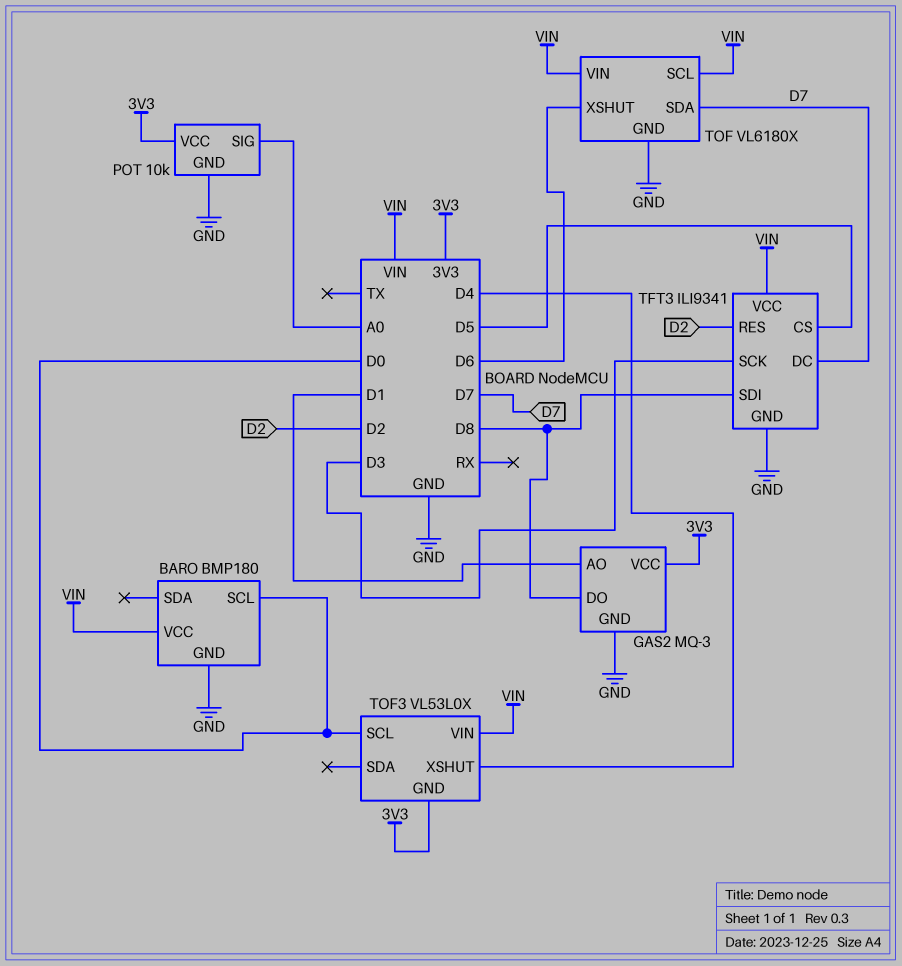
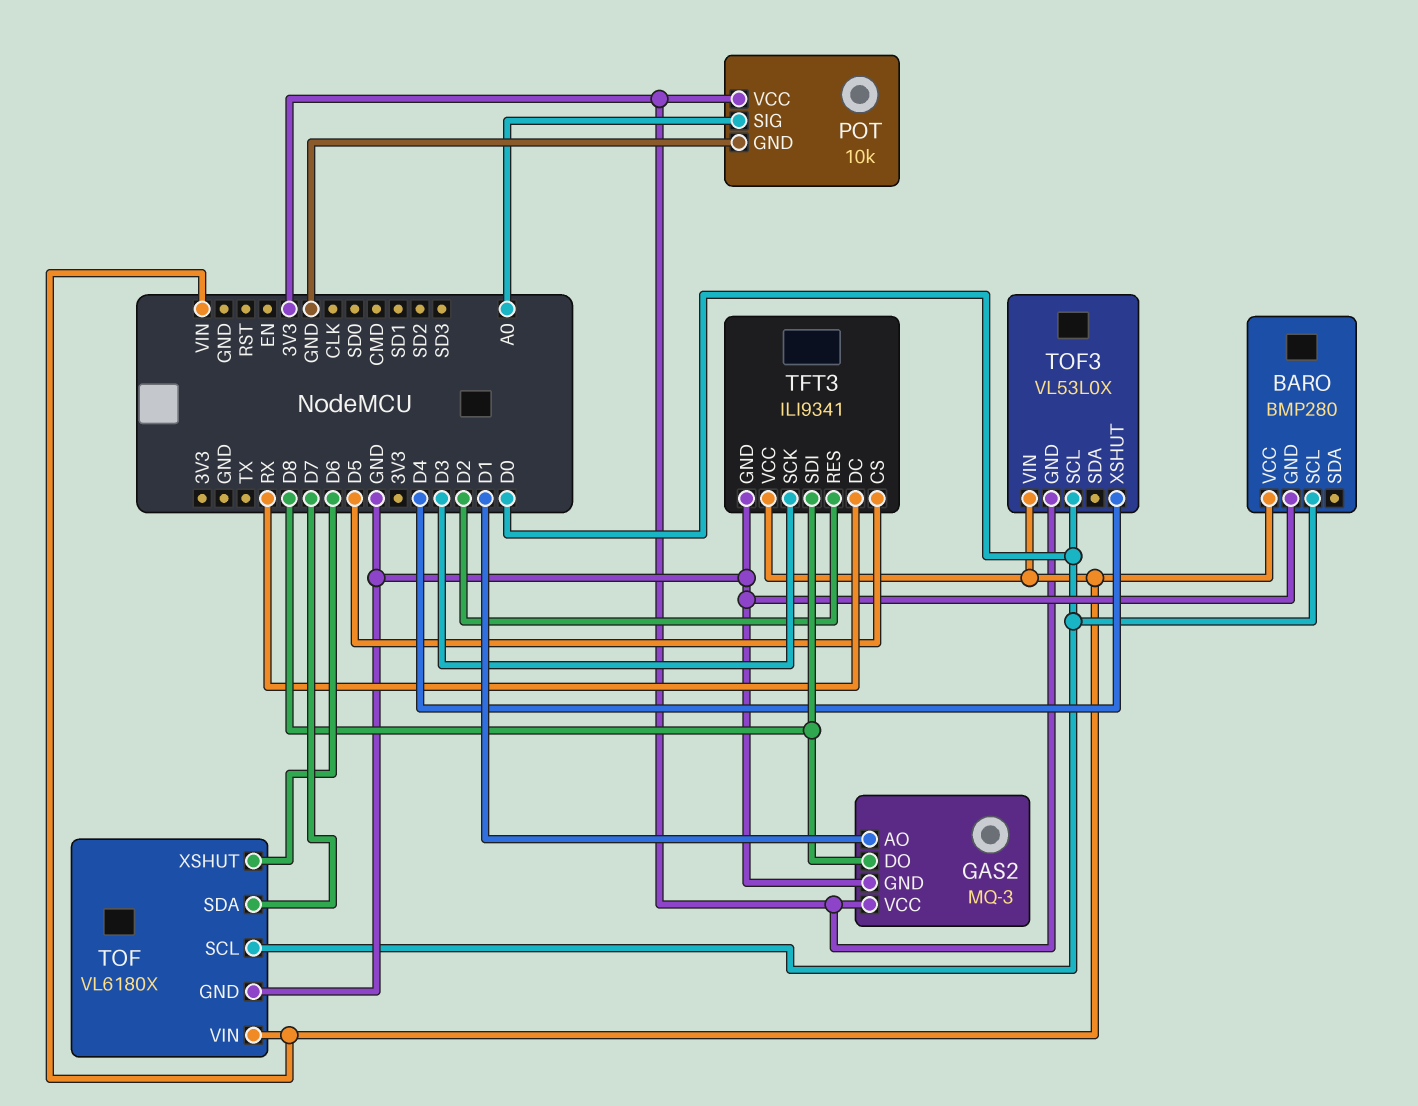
BARO: BMP180 -> BMP280
TFT3 pin DC: D7 -> RX
TOF pin SCL: VIN -> D0

